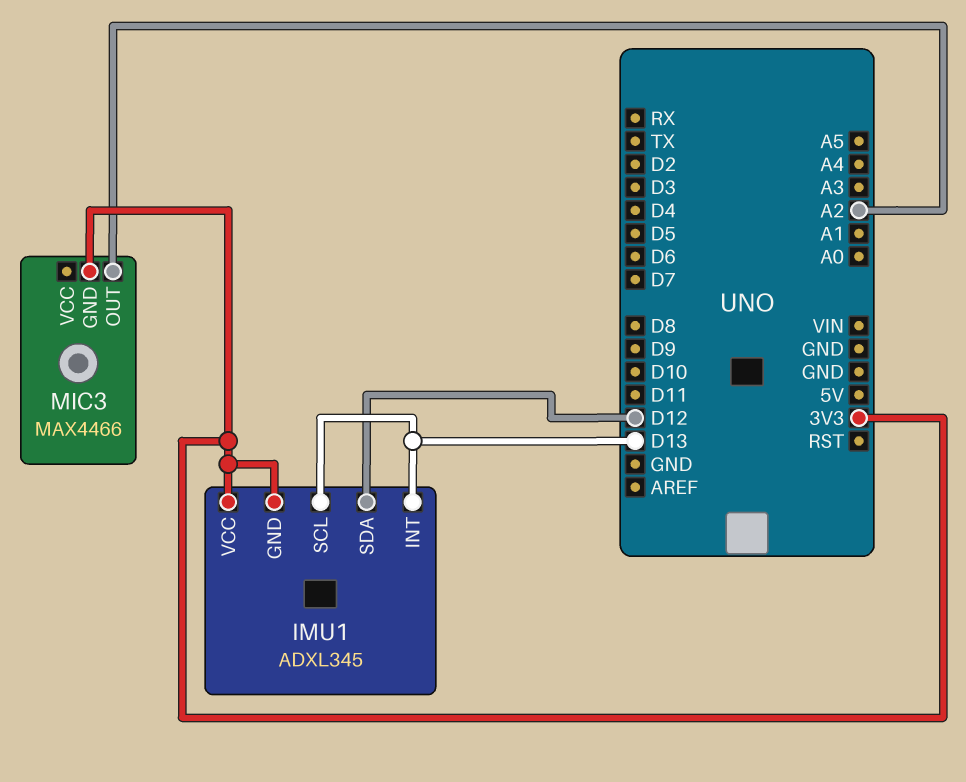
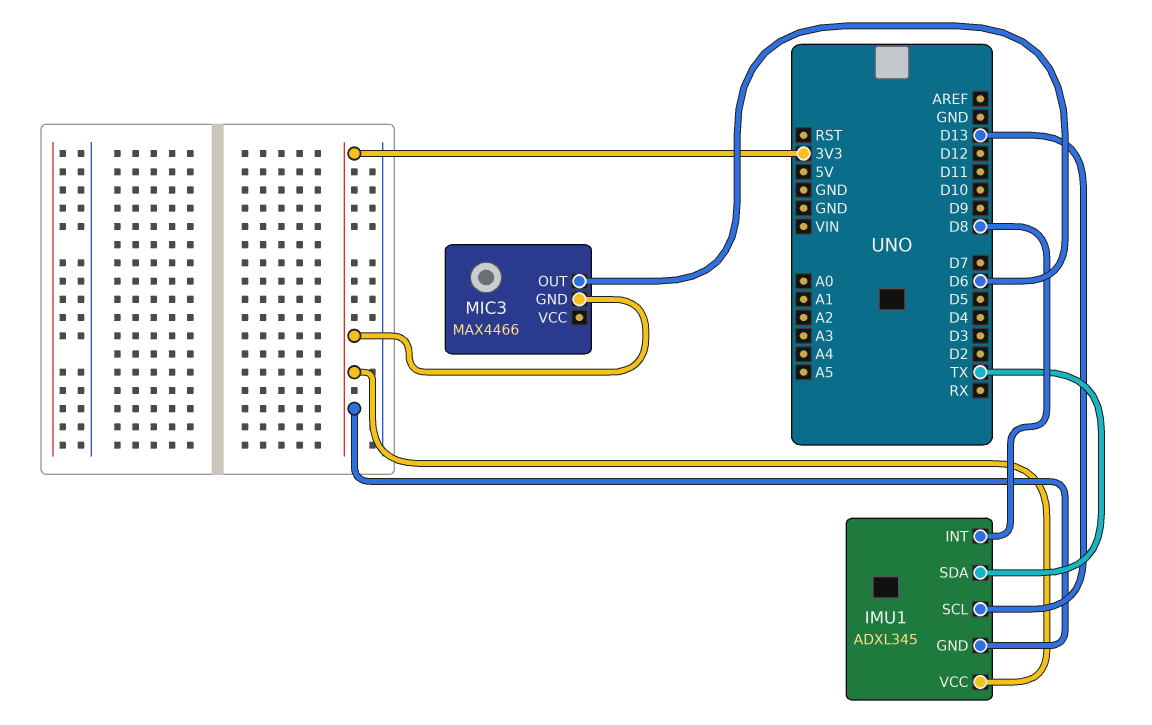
IMU1 pin INT: D13 -> D8
IMU1 pin SDA: D12 -> TX
MIC3 pin OUT: A2 -> D6

